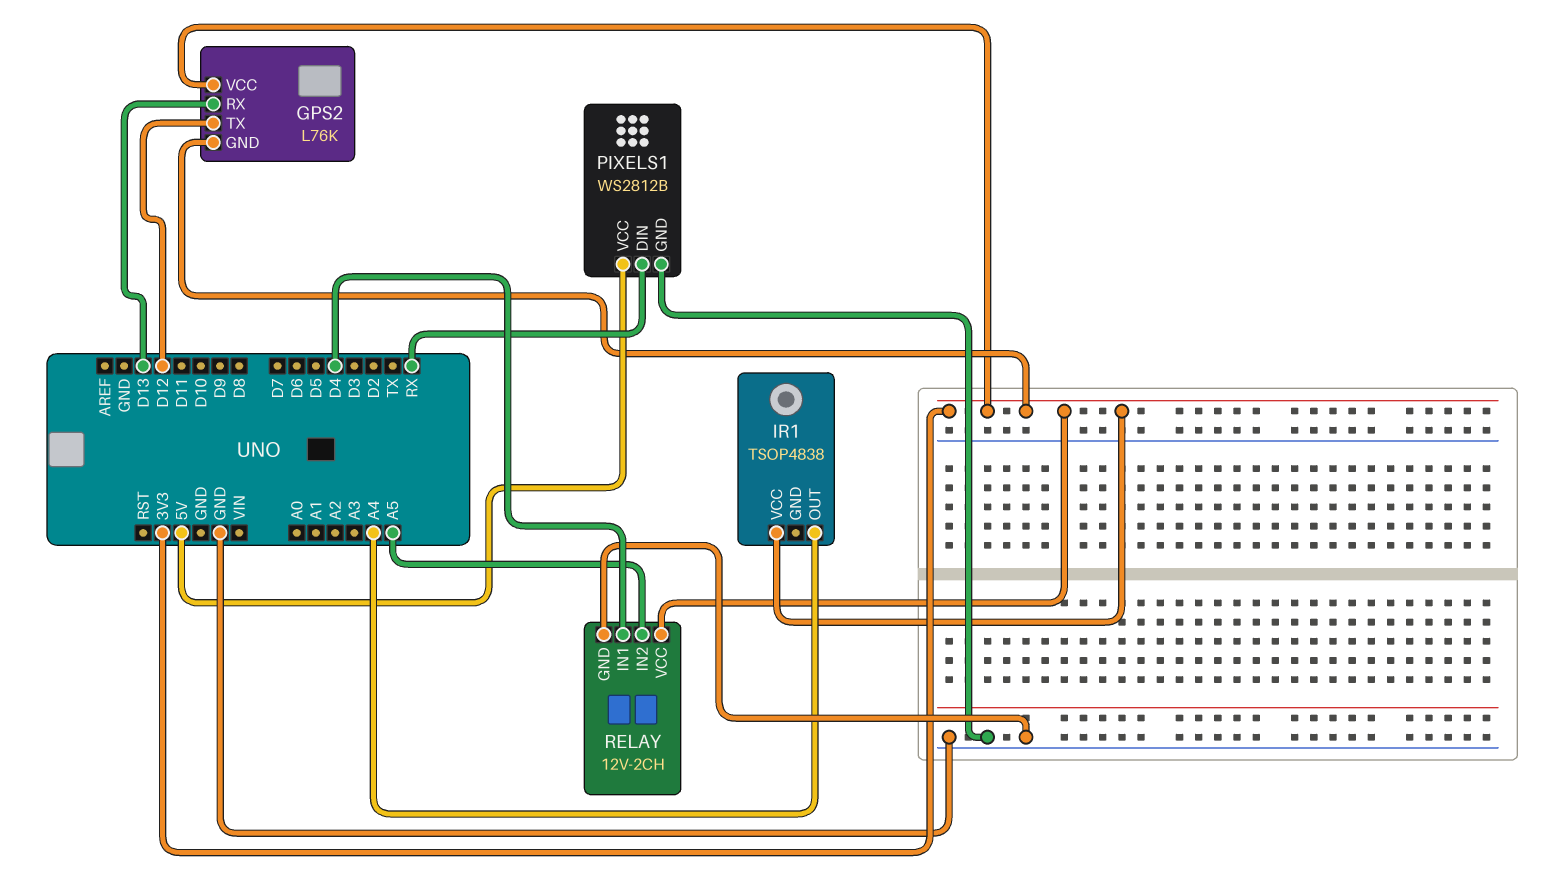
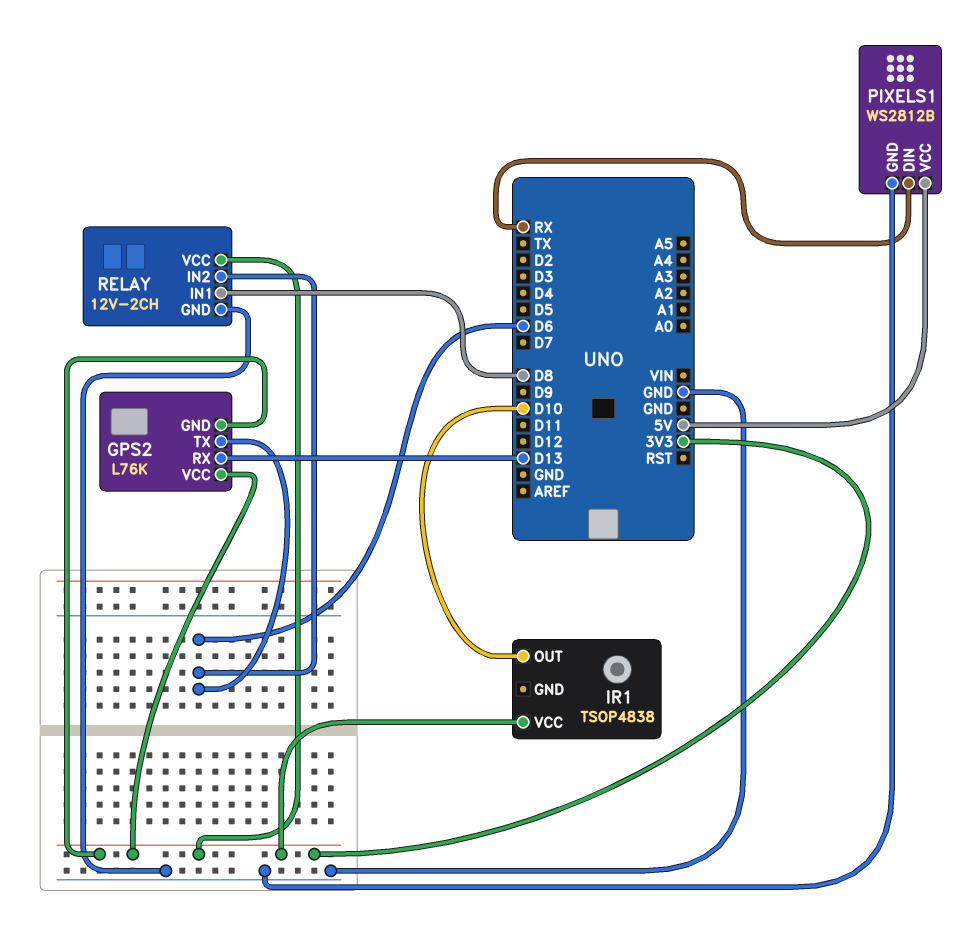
GPS2 pin TX: D12 -> D6
IR1 pin OUT: A4 -> D10
RELAY pin IN1: D4 -> D8
RELAY pin IN2: A5 -> D6

